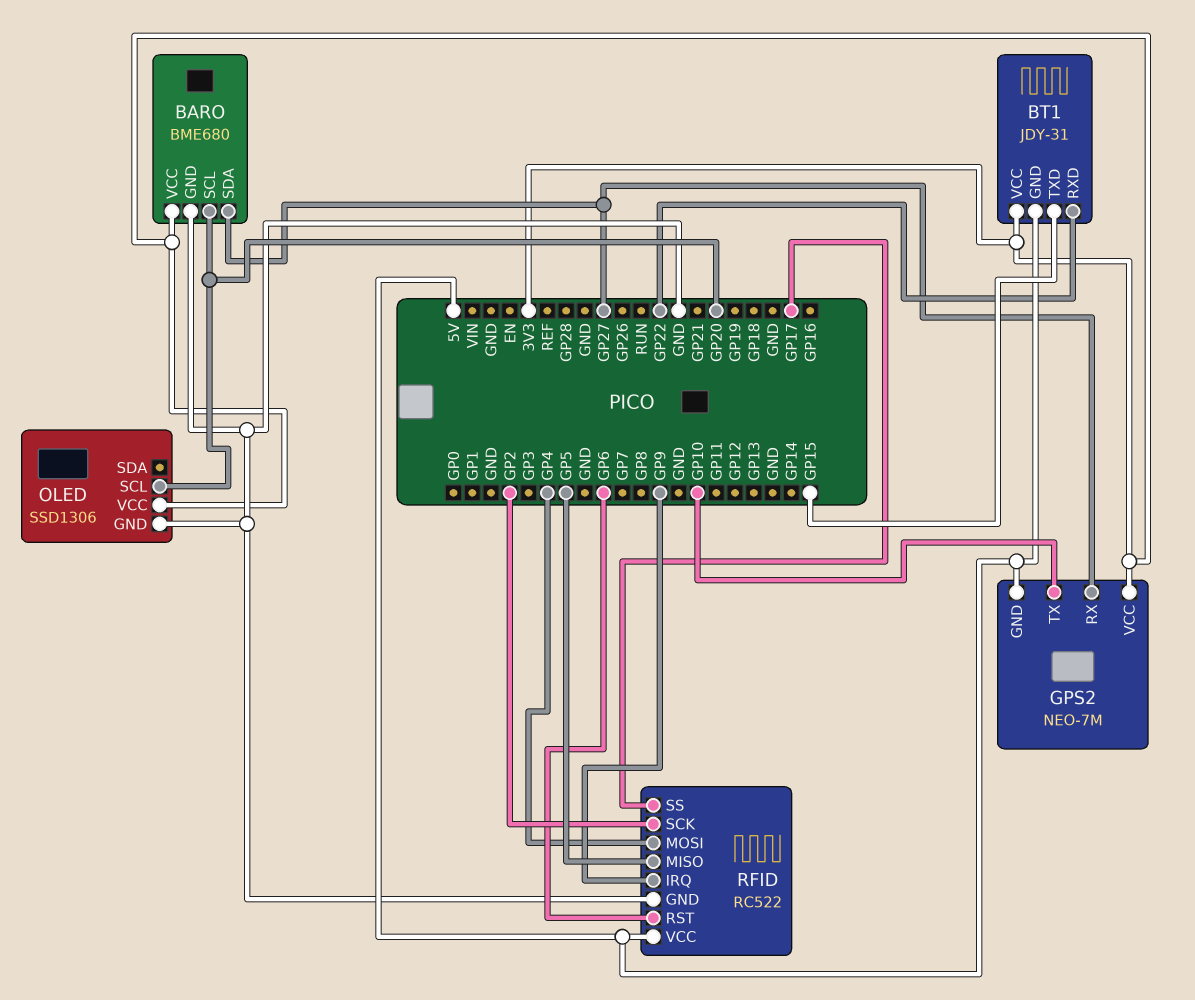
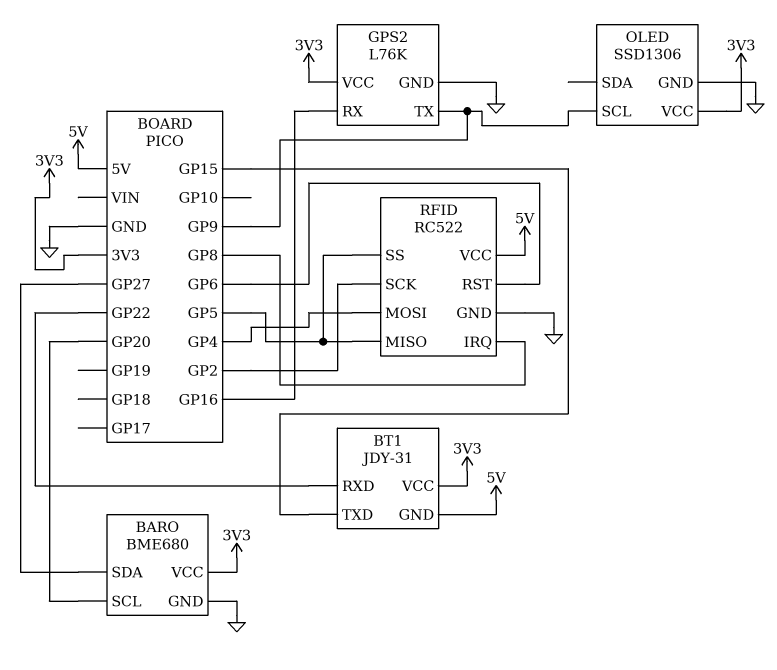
GPS2: NEO-7M -> L76K
GPS2 pin GND: 5V -> GND
GPS2 pin RX: GP27 -> GP16
GPS2 pin TX: GP10 -> GP9
OLED pin SCL: GP20 -> GP9
RFID pin IRQ: GP9 -> GP8
RFID pin SS: GP17 -> GP5

